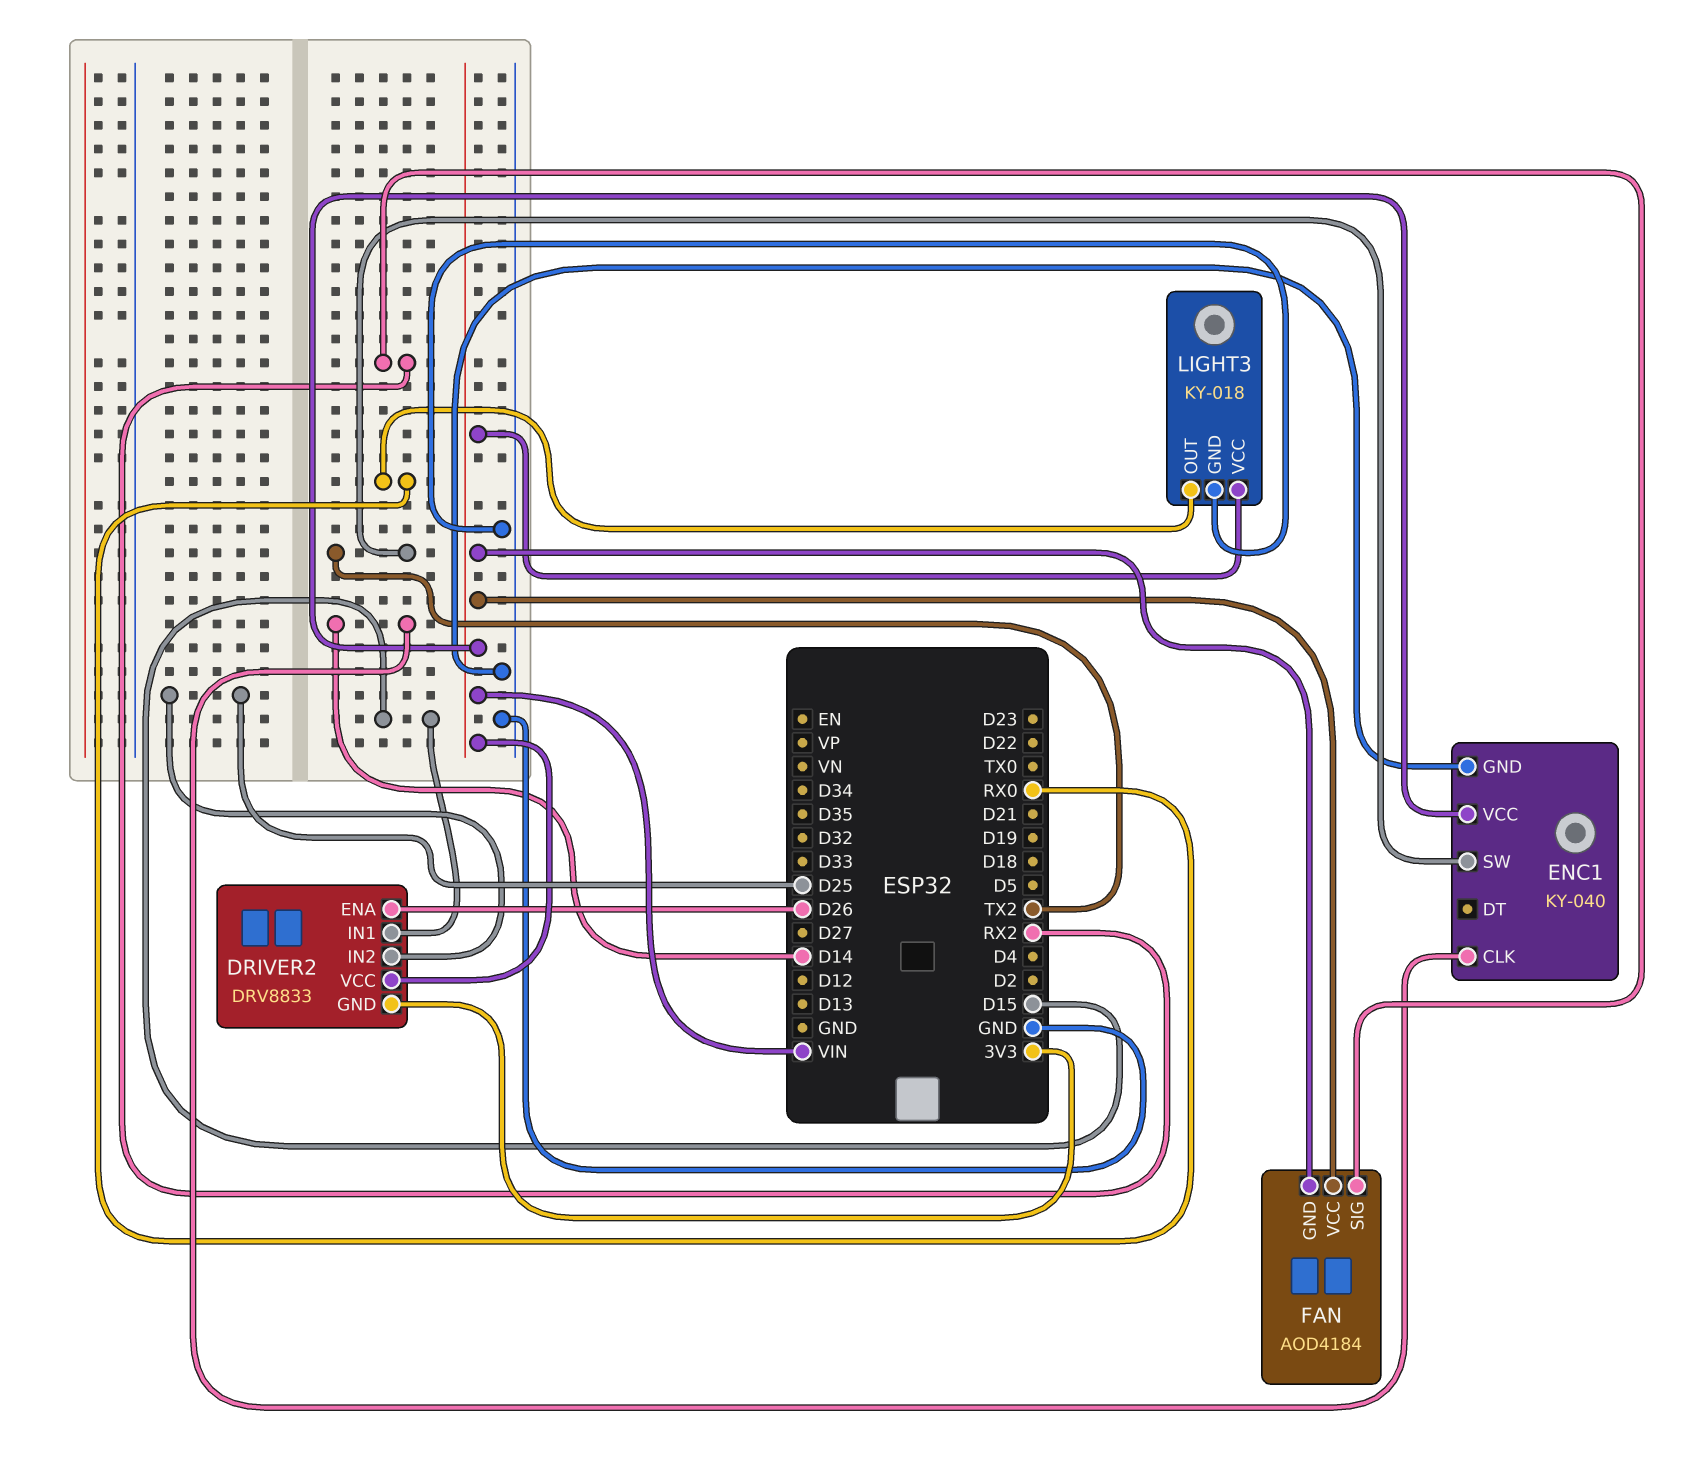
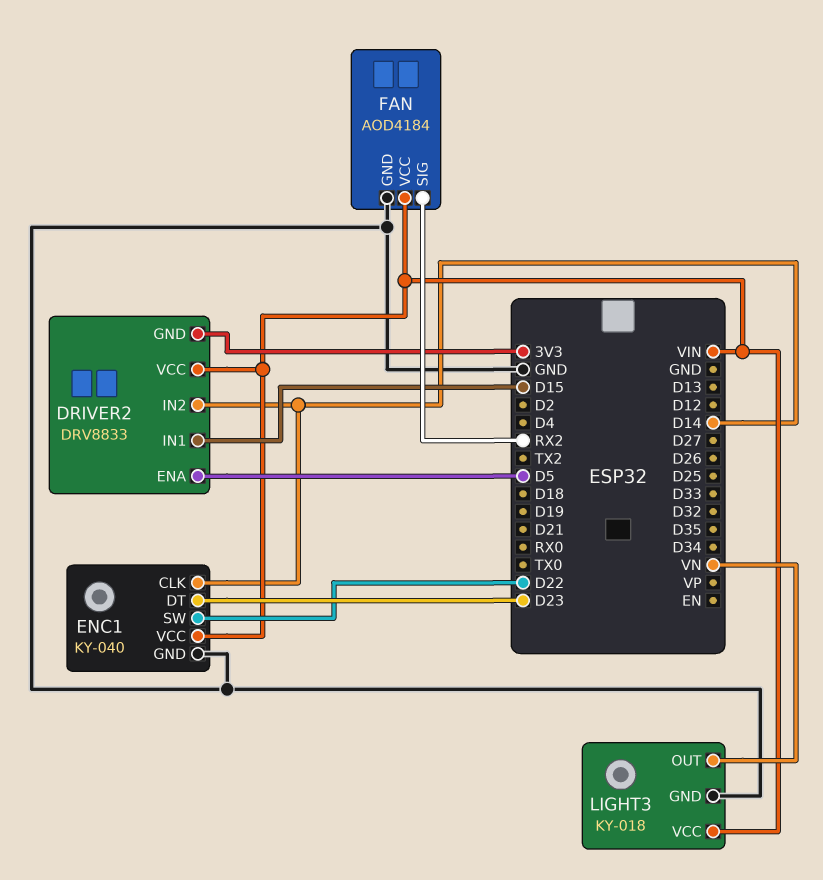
DRIVER2 pin ENA: D26 -> D5
DRIVER2 pin IN2: D25 -> D14
ENC1 pin DT: none -> D23
ENC1 pin SW: TX2 -> D22
FAN pin GND: VIN -> GND
LIGHT3 pin OUT: RX0 -> VN

